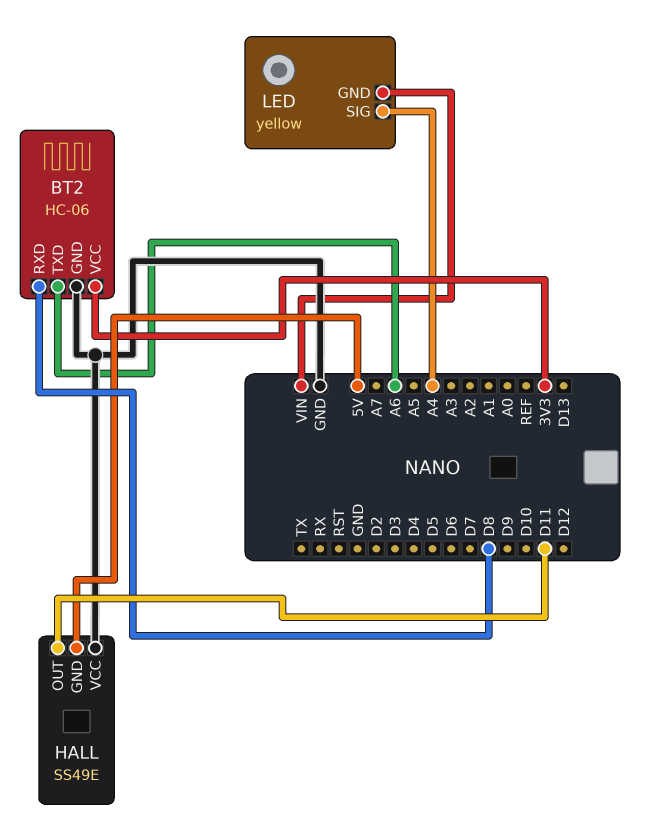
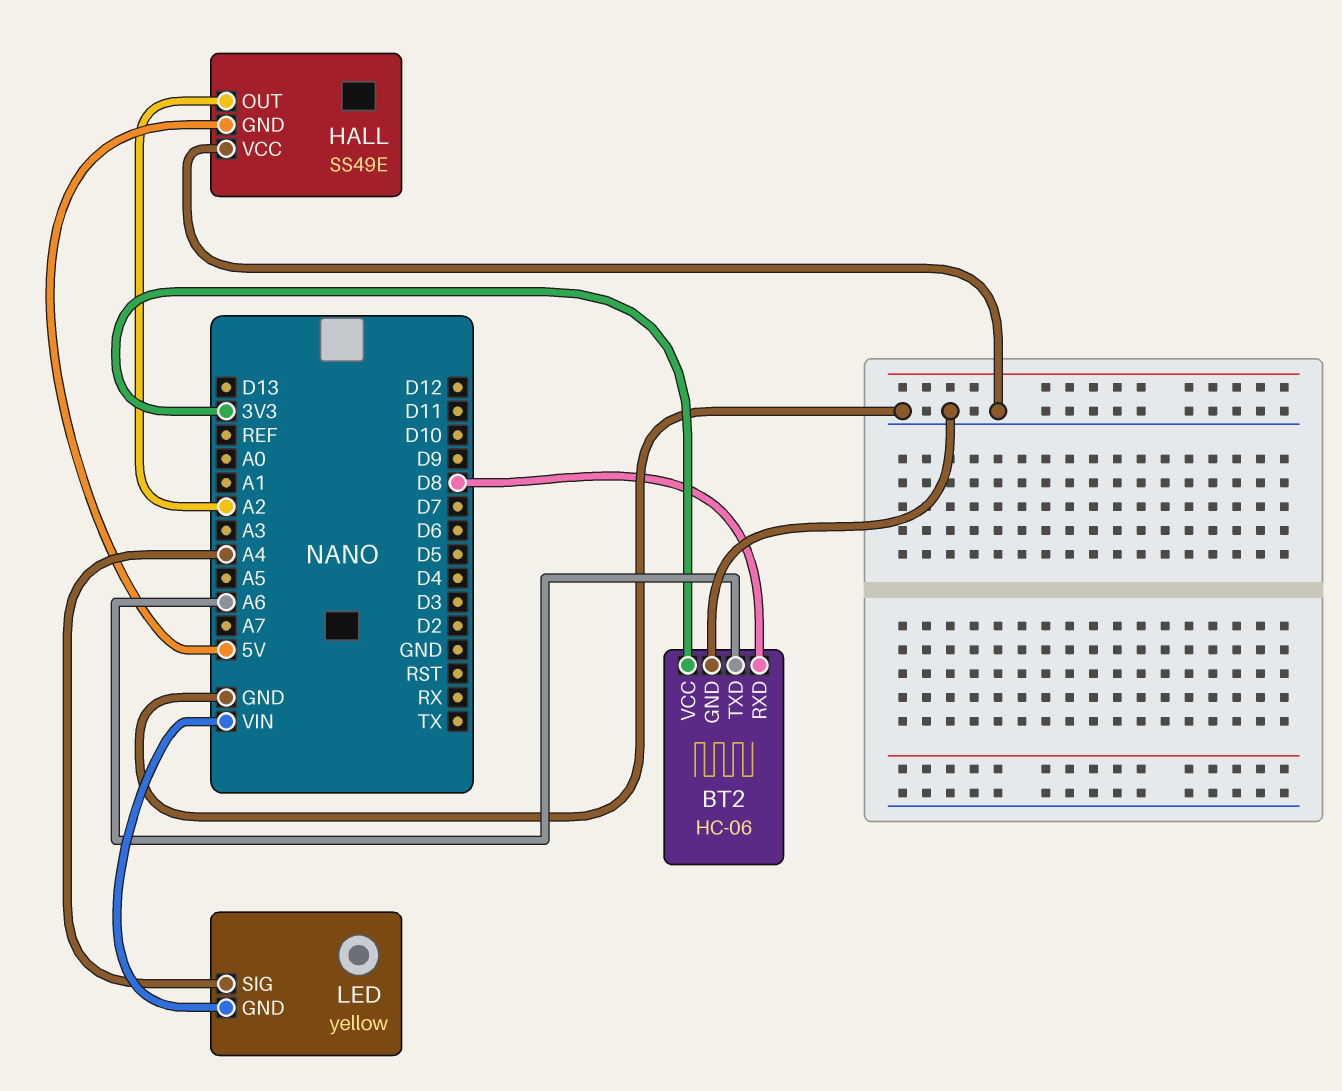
HALL pin OUT: D11 -> A2

